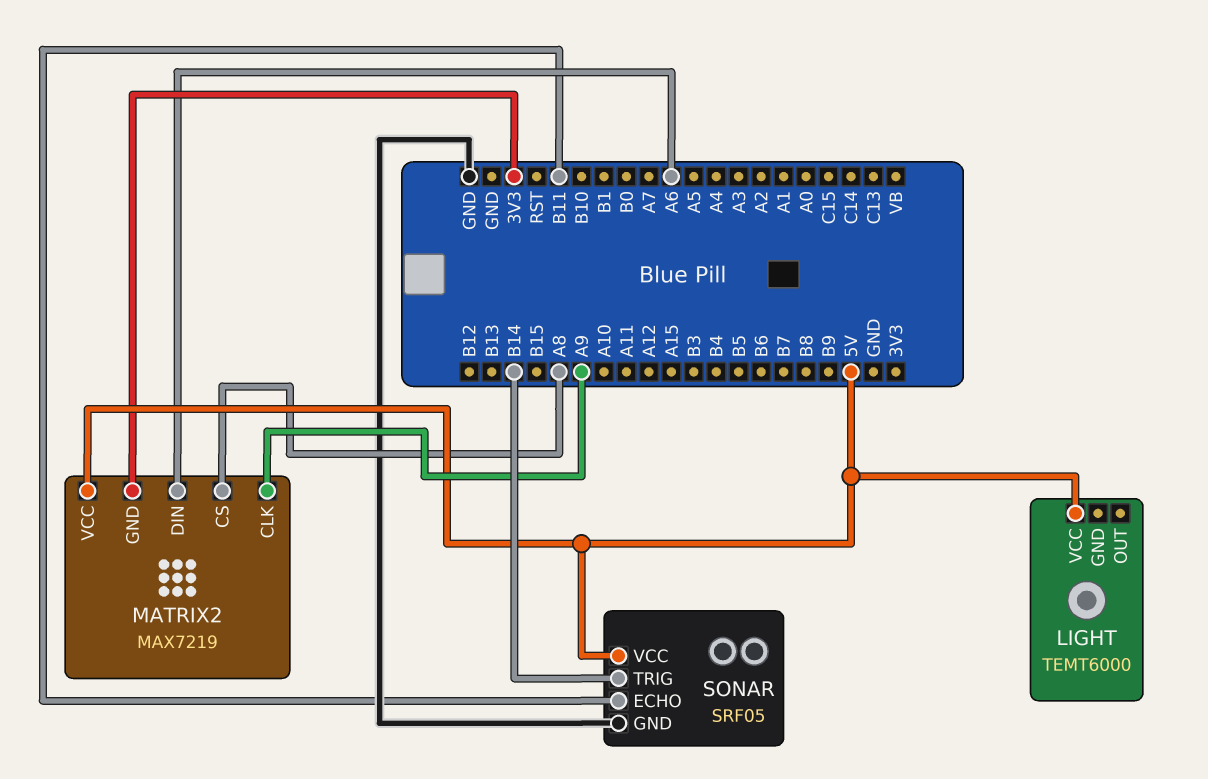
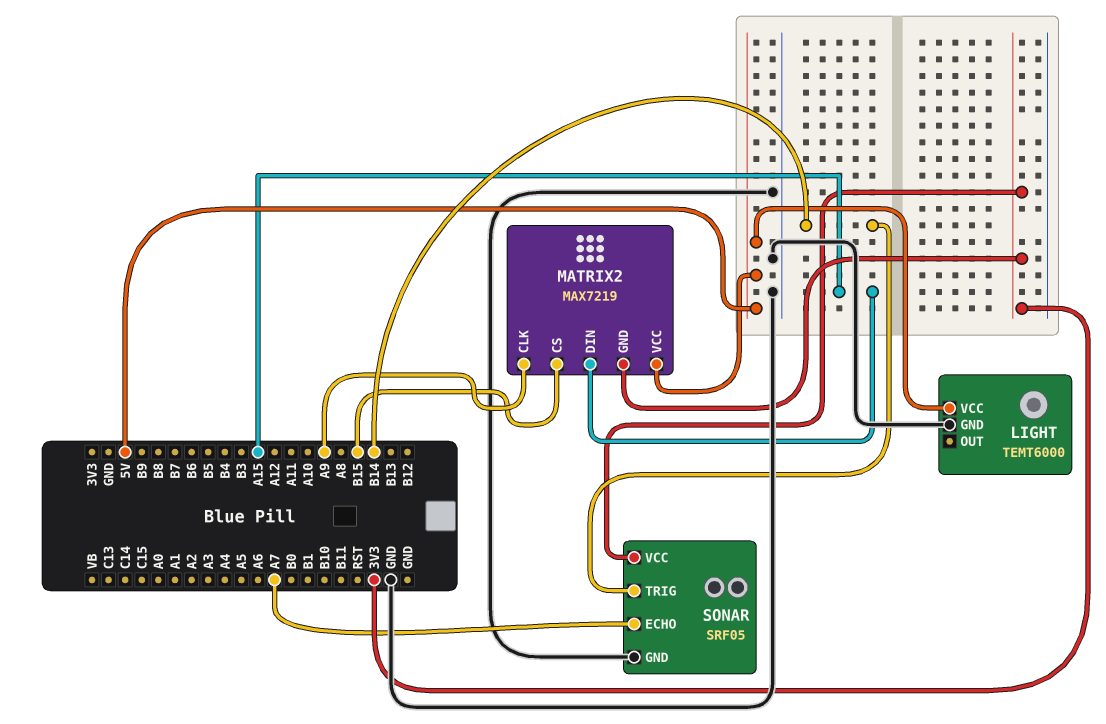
LIGHT pin GND: none -> GND
MATRIX2 pin CS: A8 -> B15
MATRIX2 pin DIN: A6 -> A15
SONAR pin ECHO: B11 -> A7
SONAR pin VCC: 5V -> 3V3

